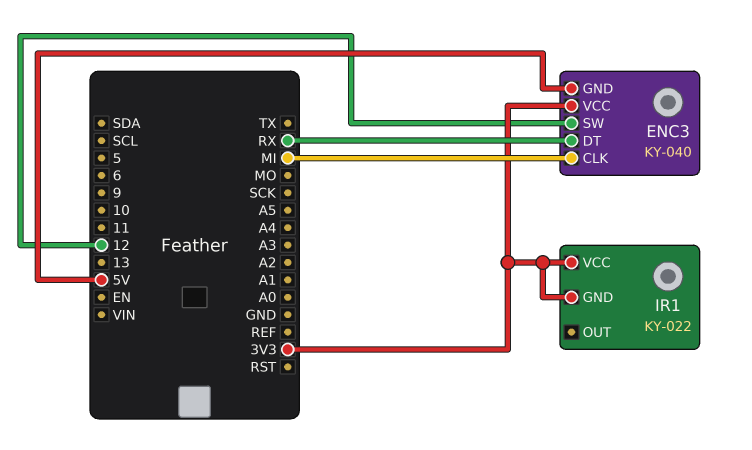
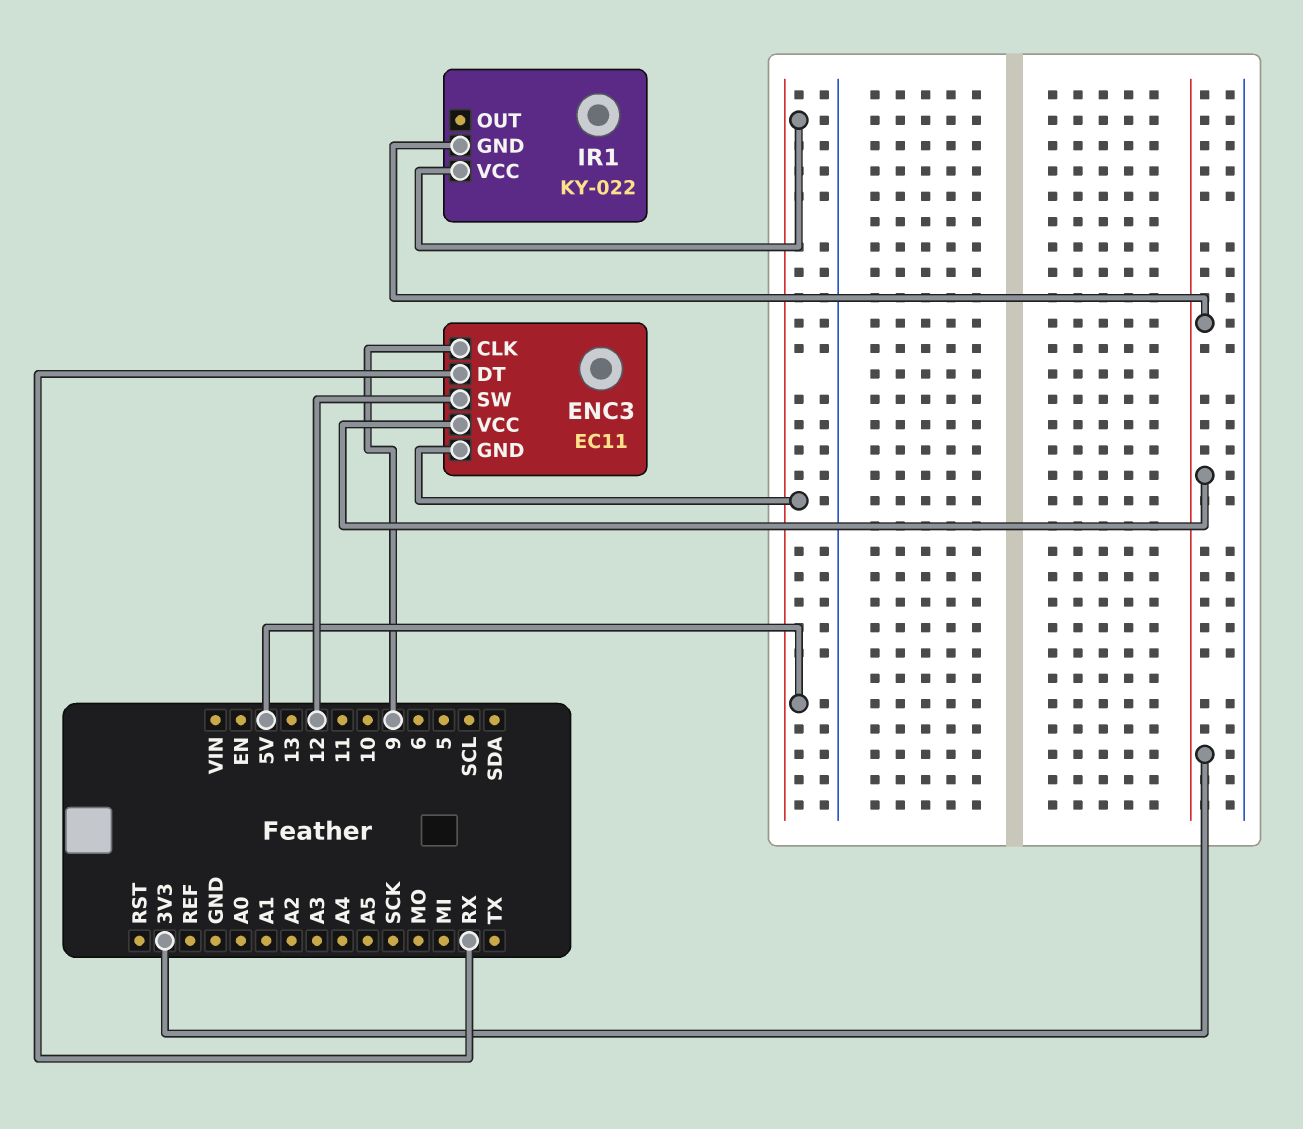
ENC3: KY-040 -> EC11
ENC3 pin CLK: MI -> 9
IR1 pin VCC: 3V3 -> 5V

